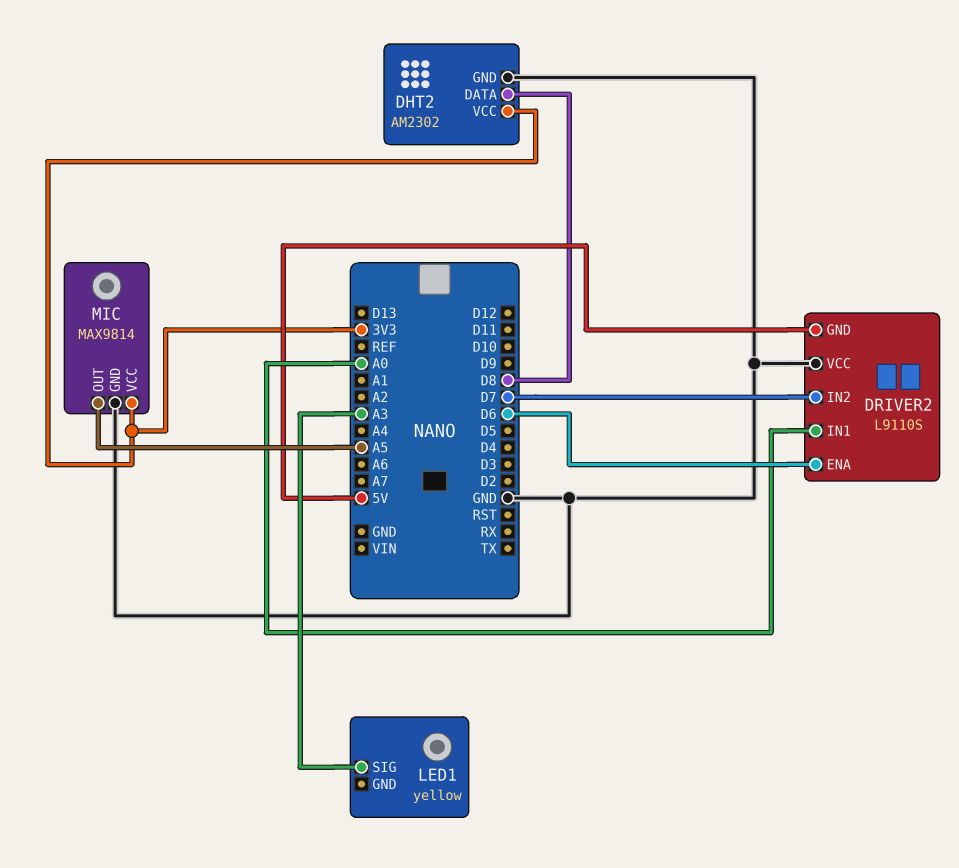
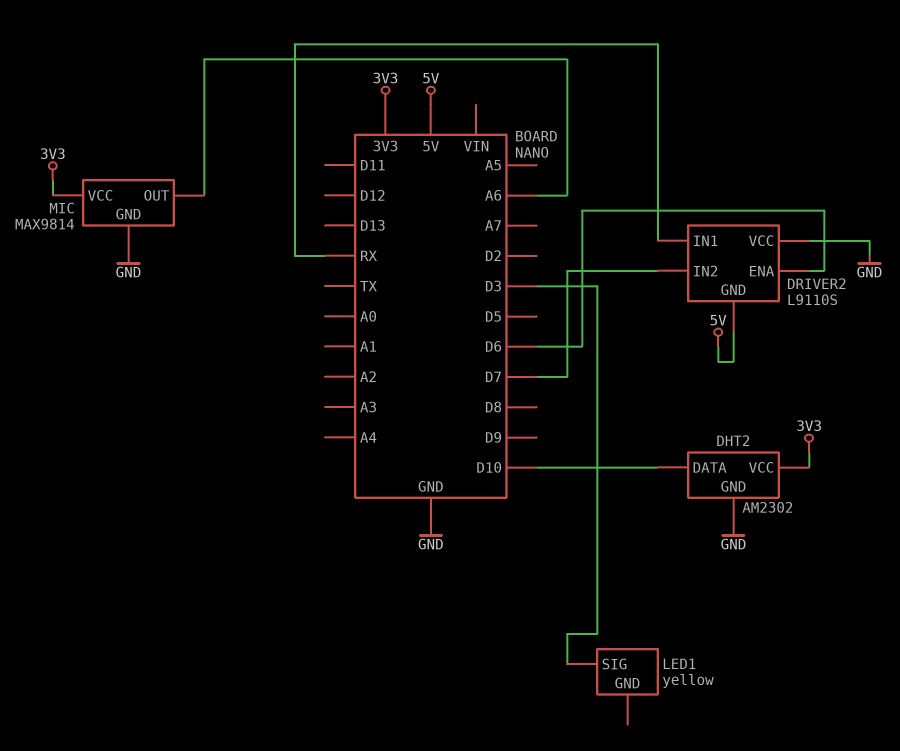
DHT2 pin DATA: D8 -> D10
DRIVER2 pin IN1: A0 -> RX
LED1 pin SIG: A3 -> D3
MIC pin OUT: A5 -> A6

